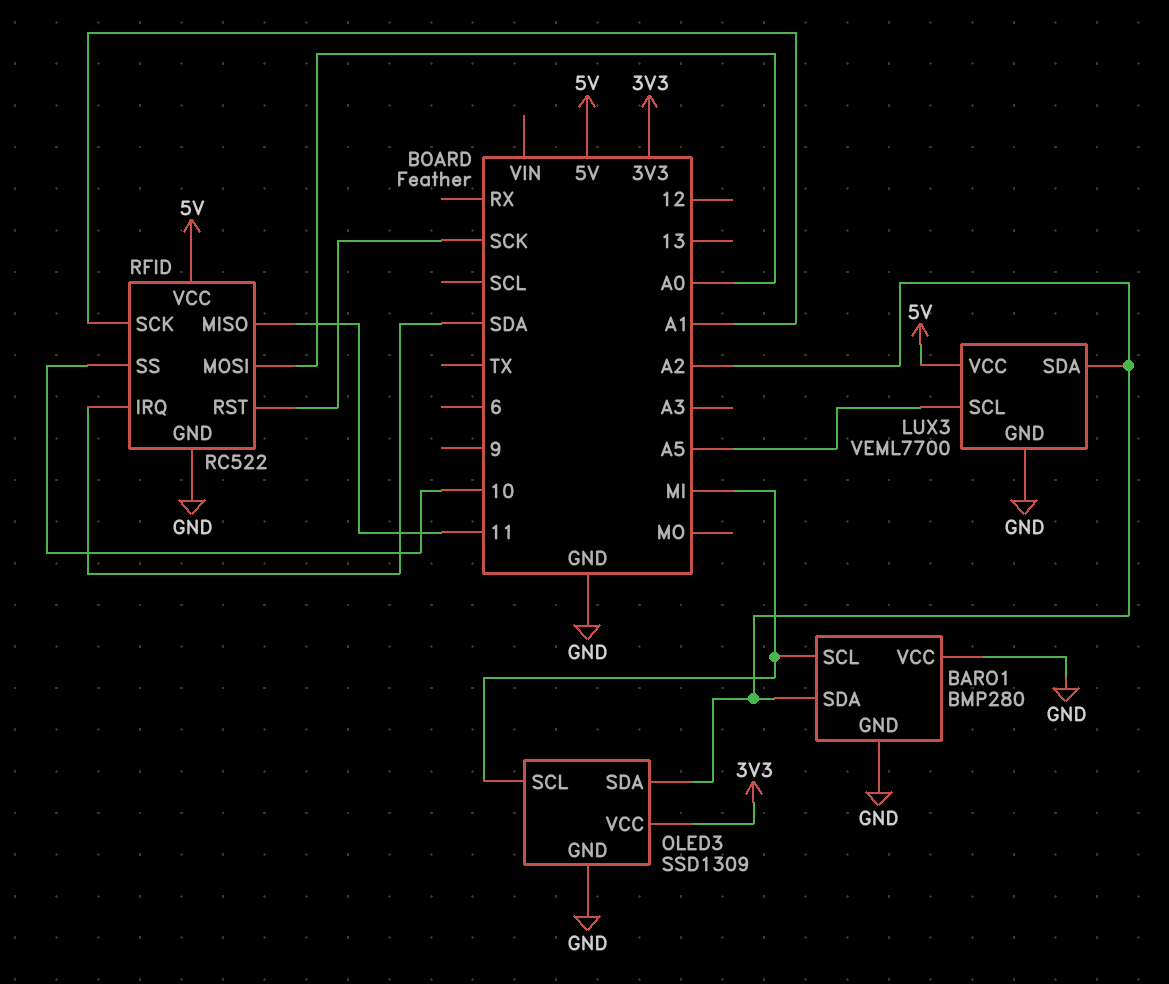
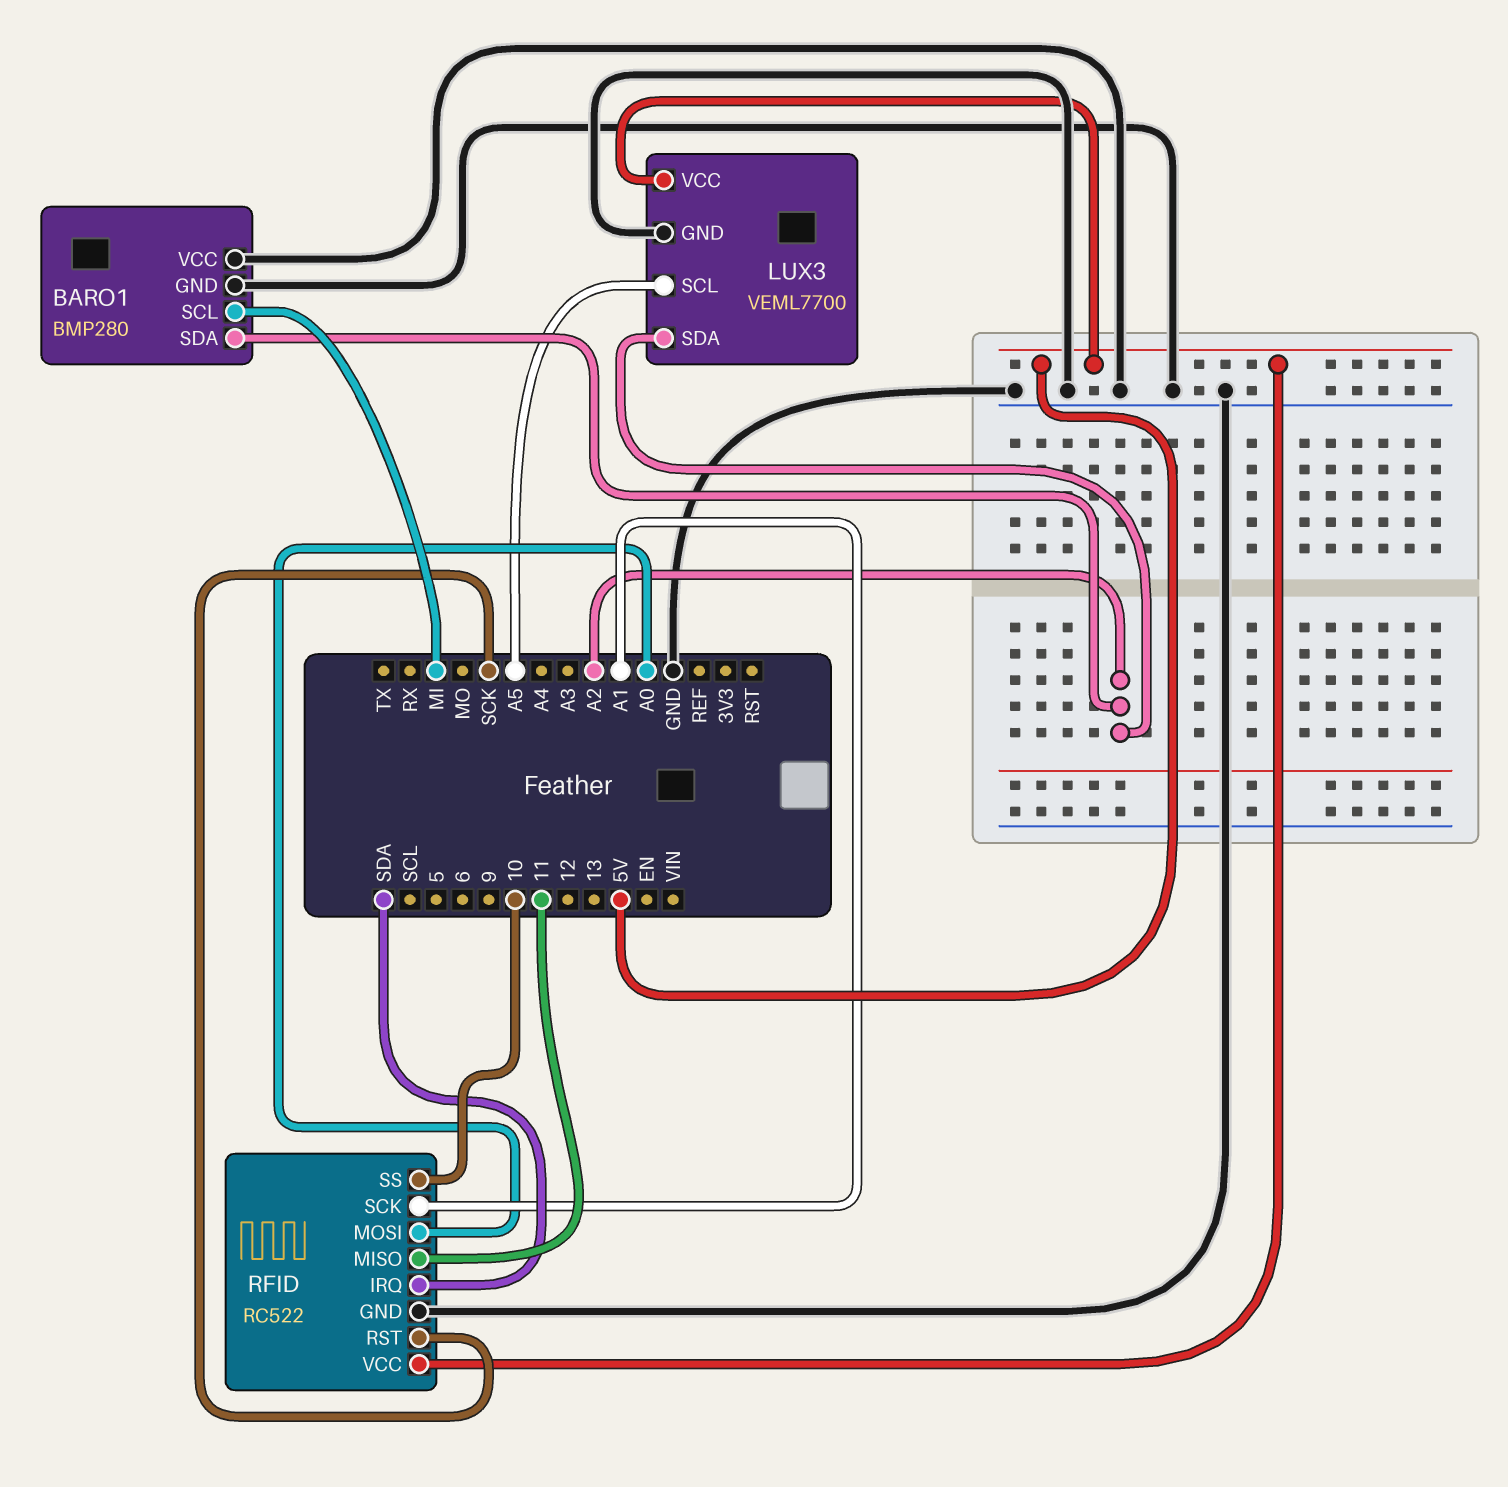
OLED3: SSD1309 -> none
OLED3 pin GND: GND -> none
OLED3 pin SCL: MI -> none
OLED3 pin SDA: A2 -> none
OLED3 pin VCC: 3V3 -> none

